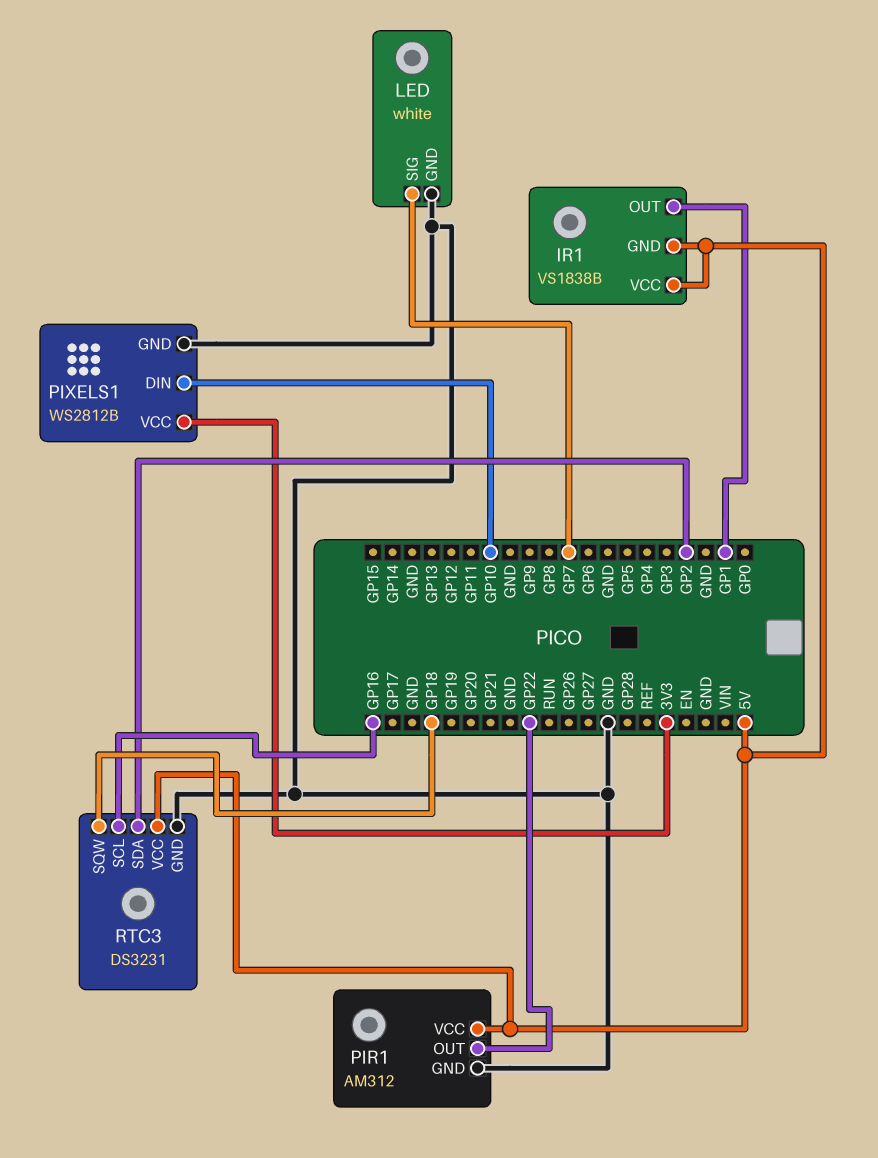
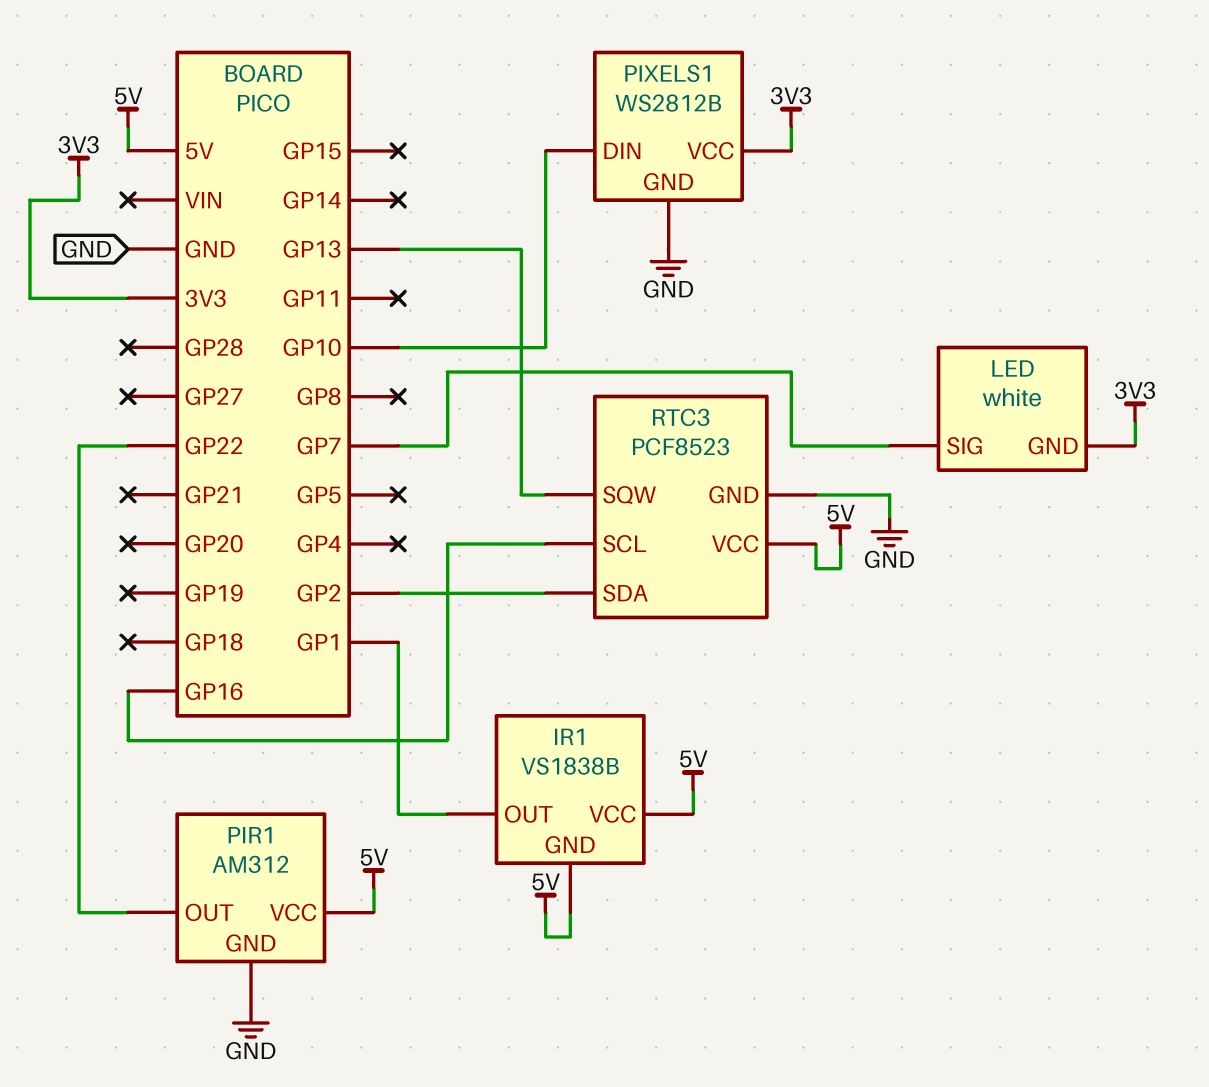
LED pin GND: GND -> 3V3
RTC3: DS3231 -> PCF8523
RTC3 pin SQW: GP18 -> GP13

